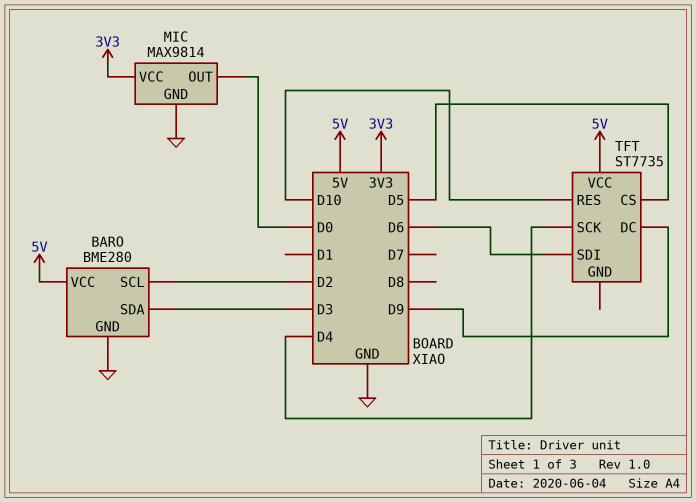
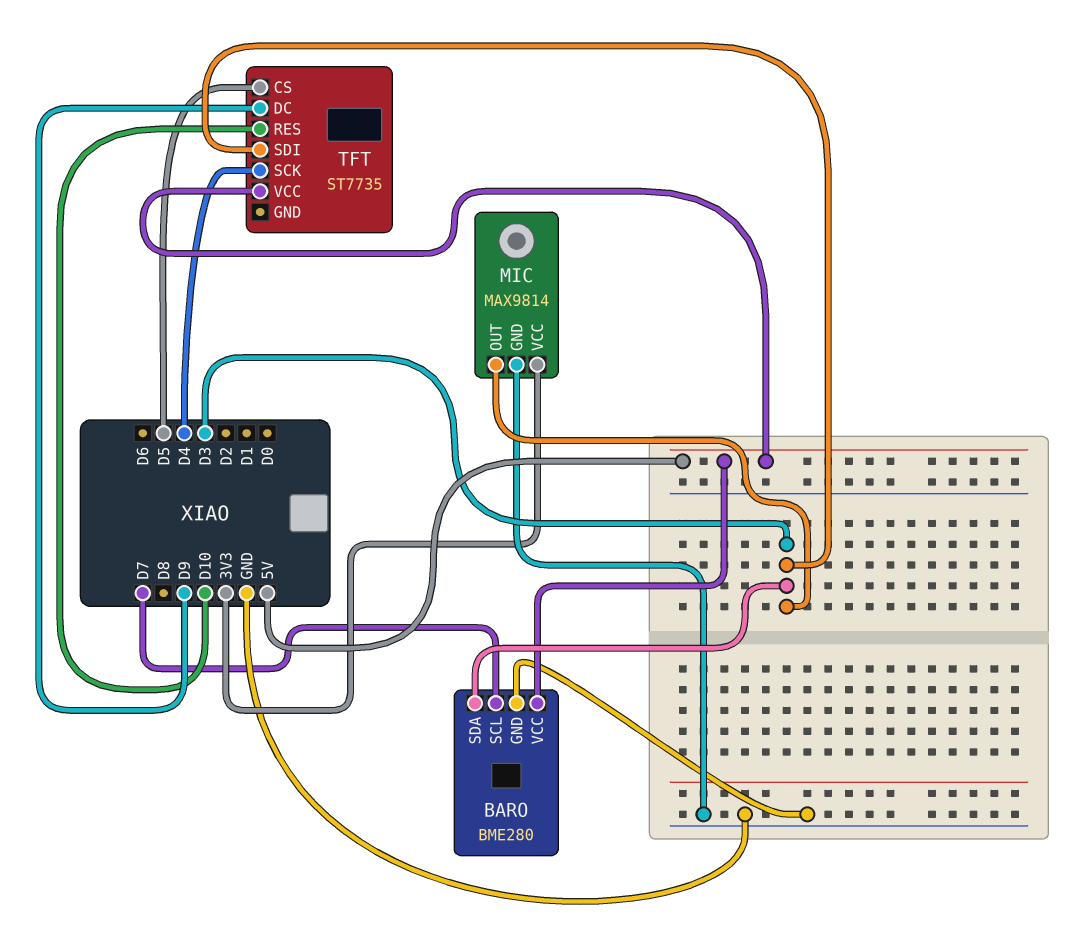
BARO pin SCL: D2 -> D7
MIC pin OUT: D0 -> D3
TFT pin SDI: D6 -> D3

